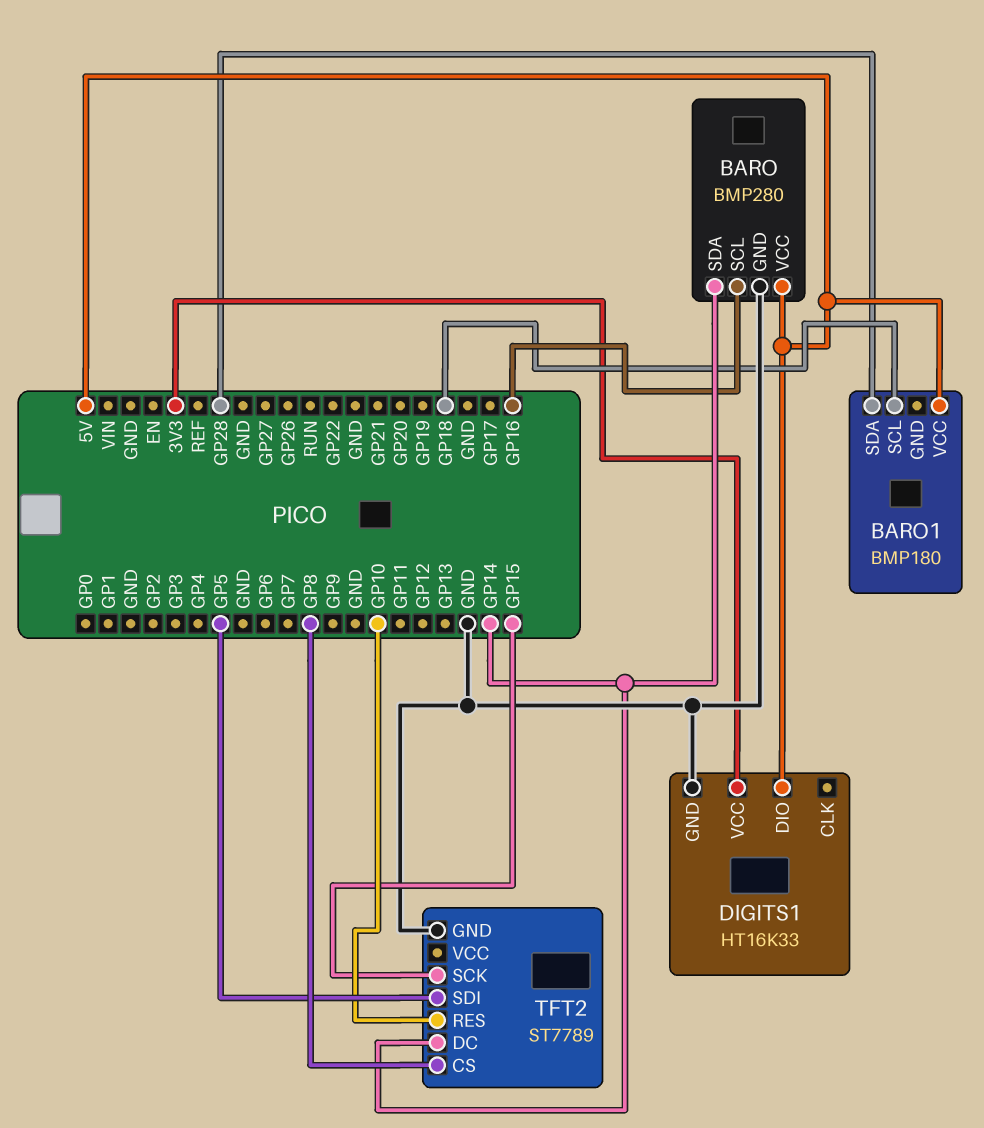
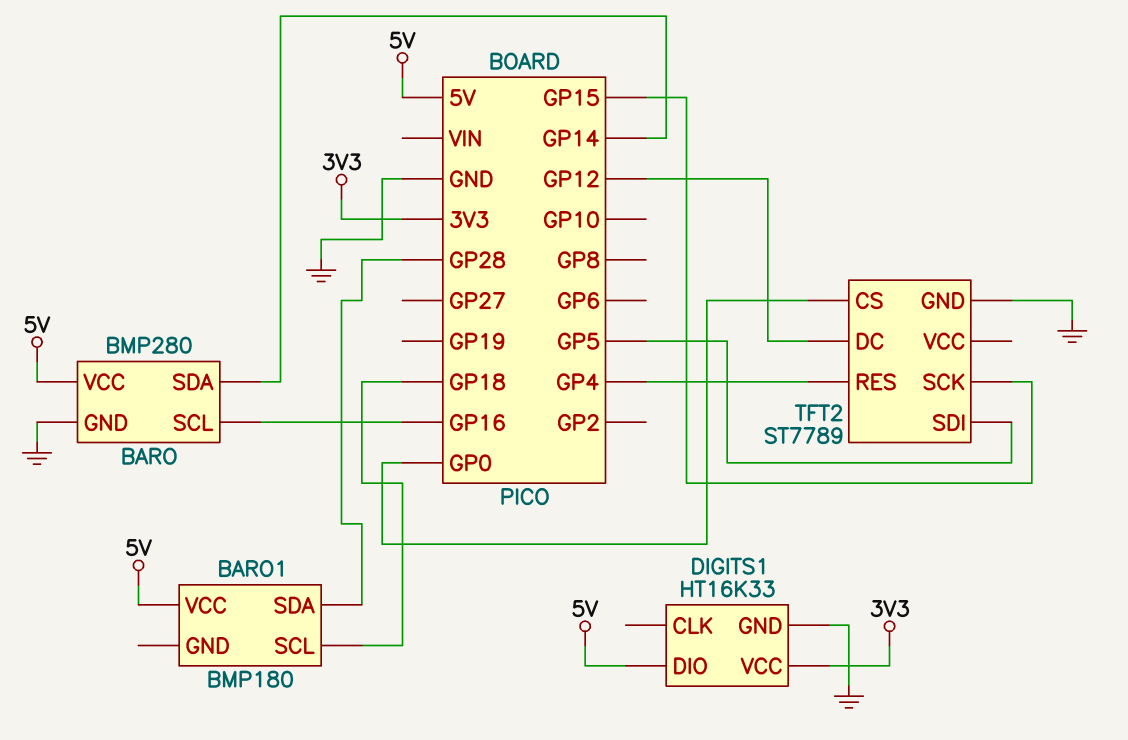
TFT2 pin CS: GP8 -> GP0
TFT2 pin DC: GP14 -> GP12
TFT2 pin RES: GP10 -> GP4

